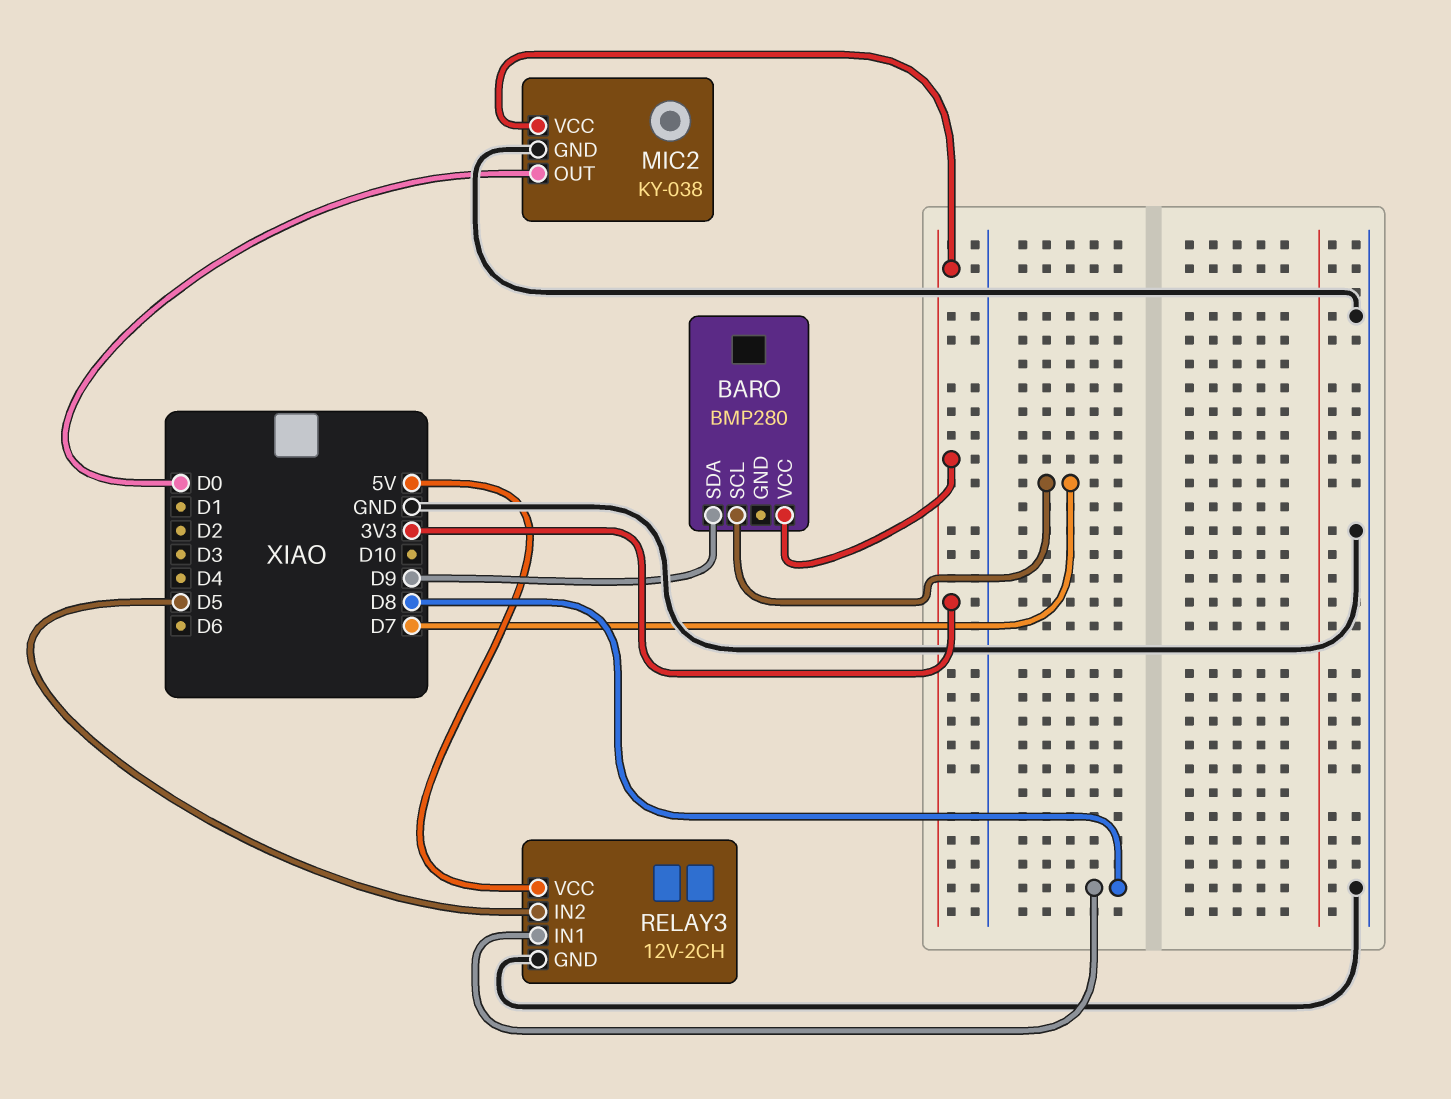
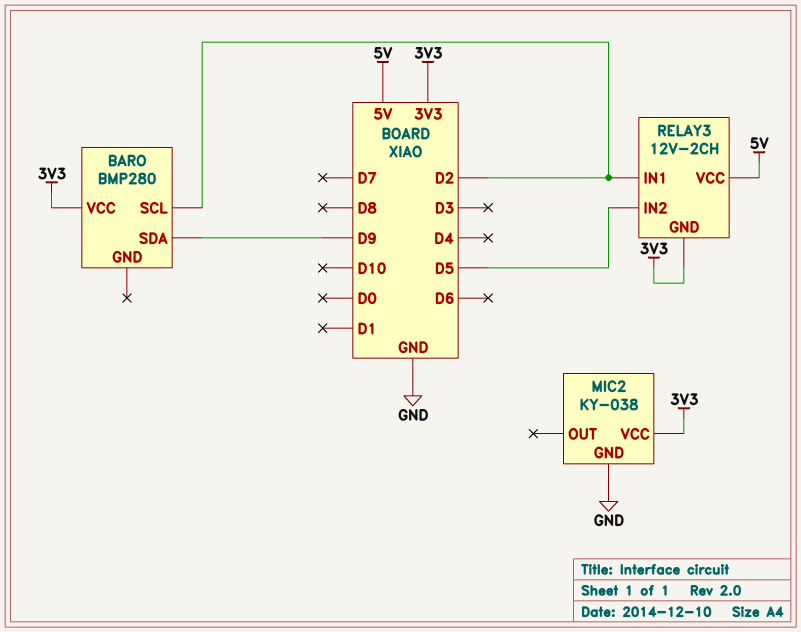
BARO pin SCL: D7 -> D2
MIC2 pin OUT: D0 -> none
RELAY3 pin GND: GND -> 3V3
RELAY3 pin IN1: D8 -> D2

